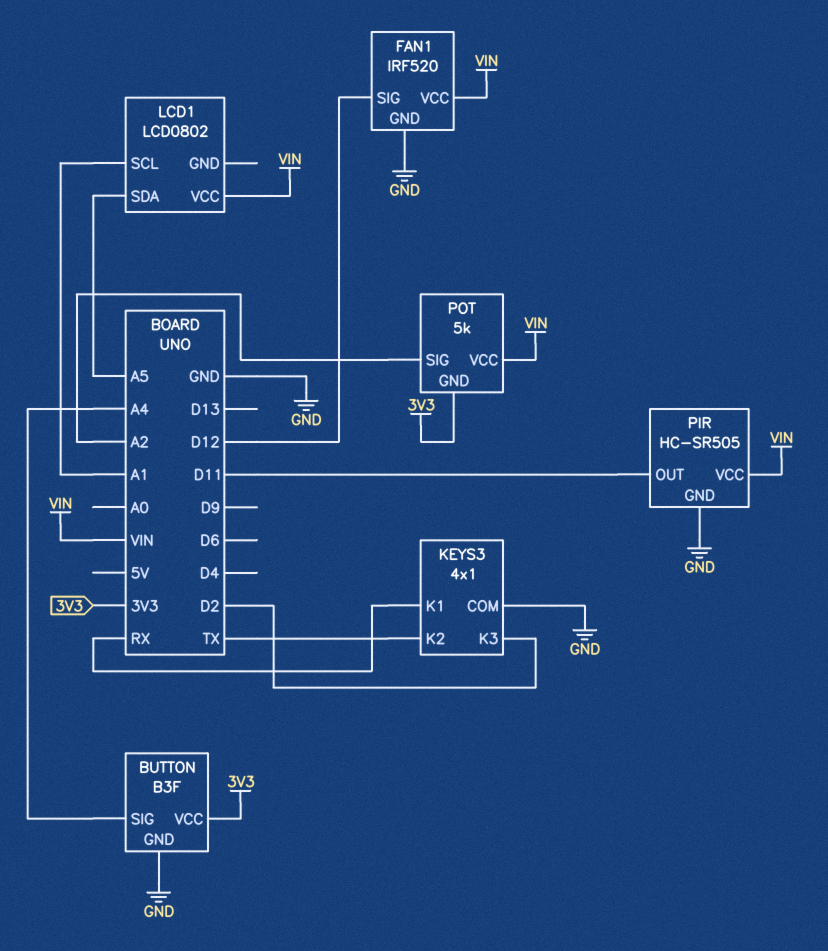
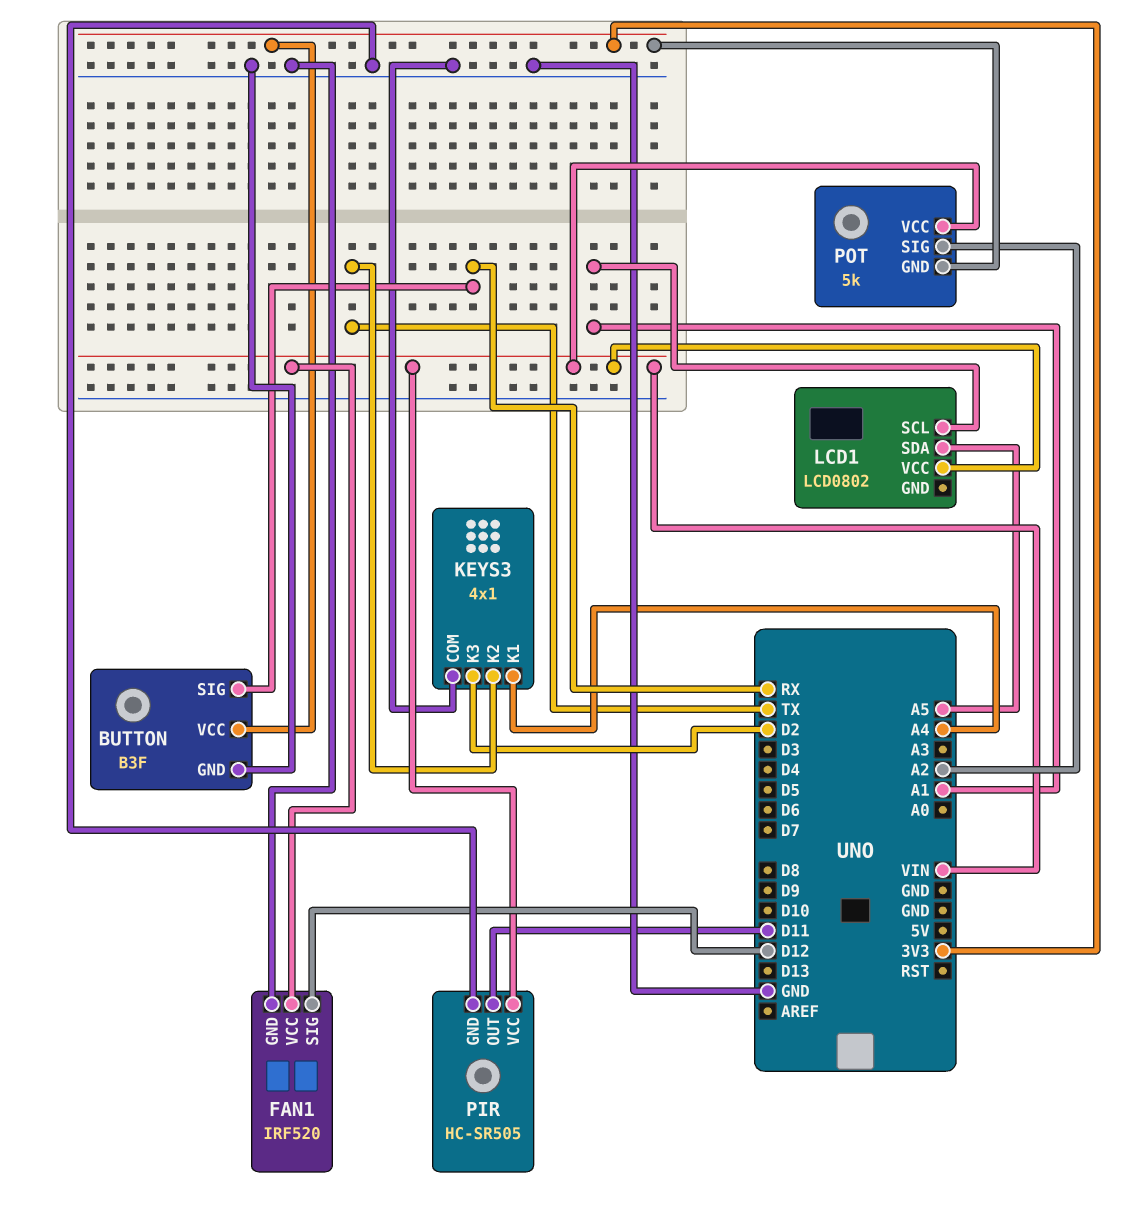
BUTTON pin SIG: A4 -> RX
KEYS3 pin K1: RX -> A4

